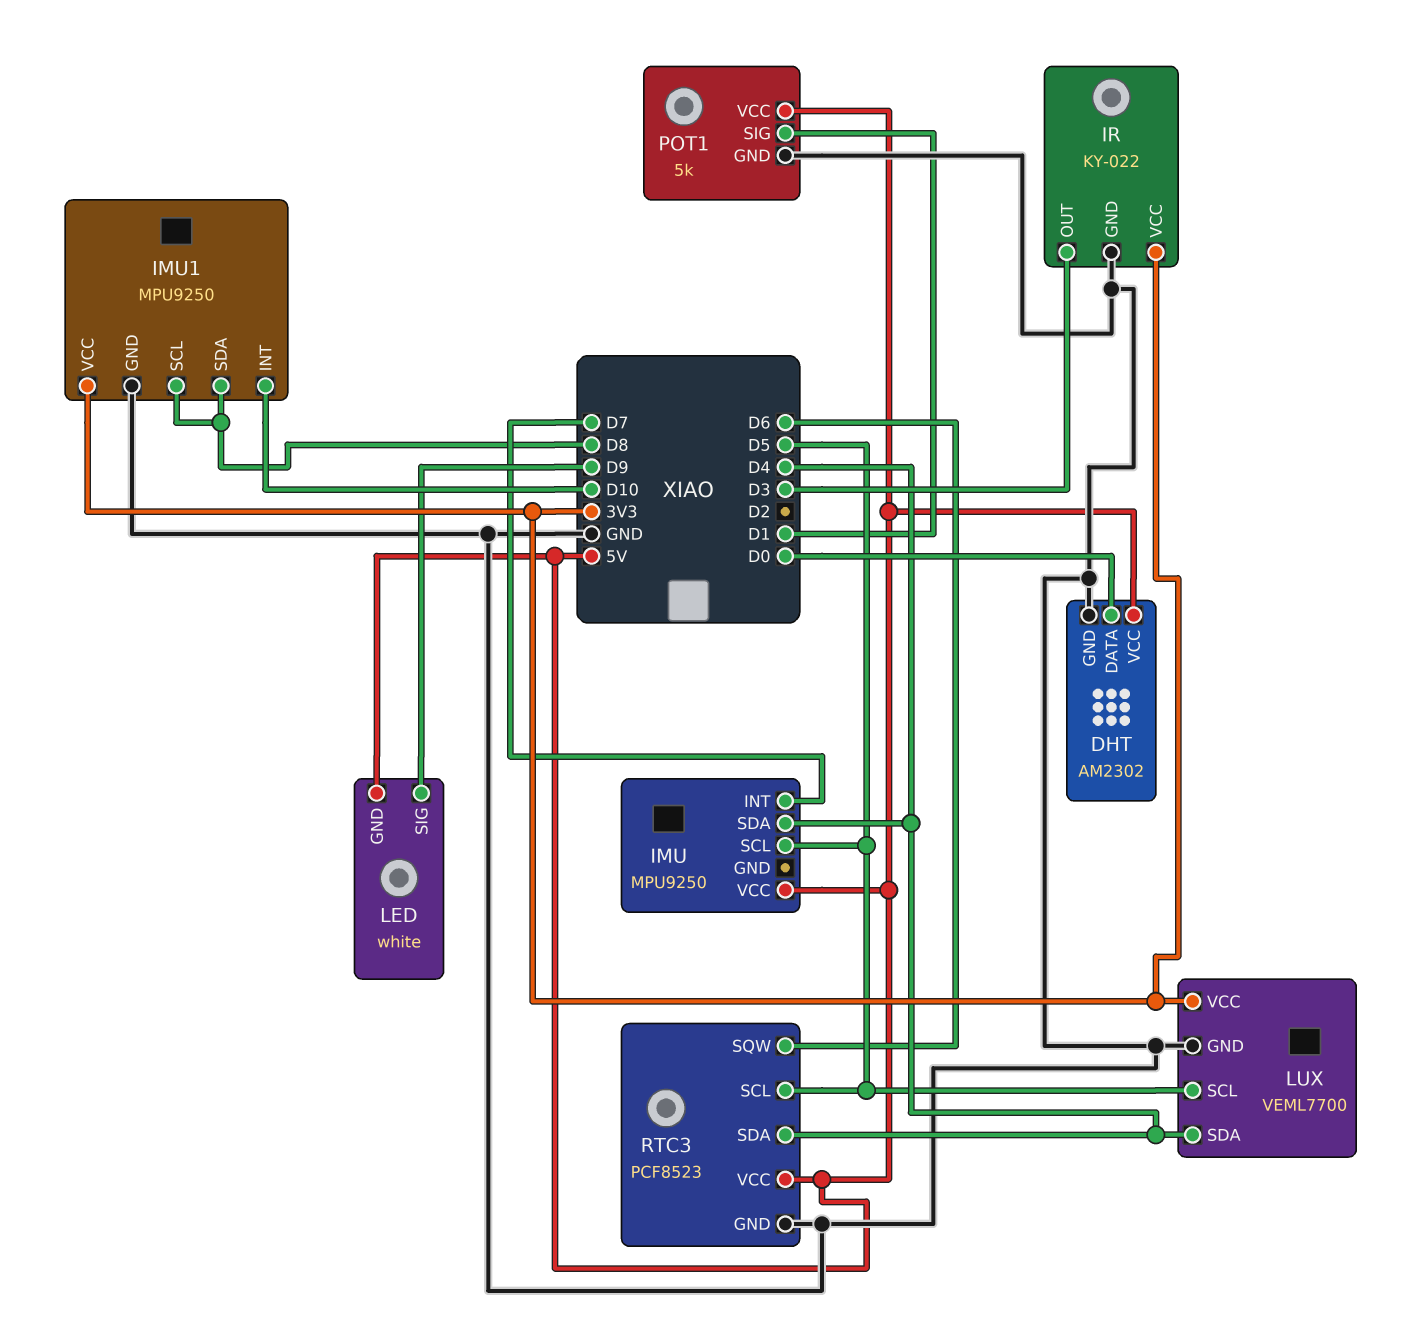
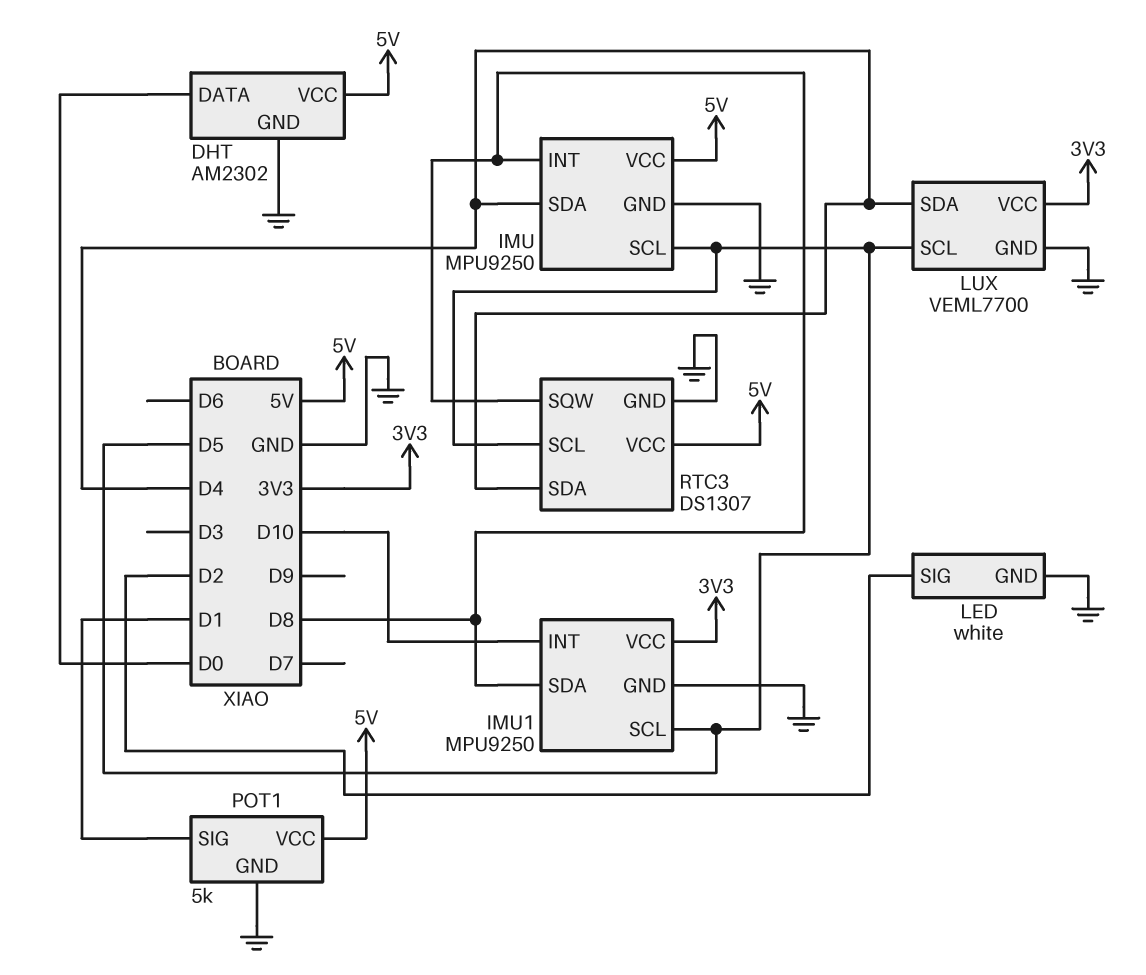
IMU pin GND: none -> GND
IMU pin INT: D7 -> D8
IMU1 pin SCL: D8 -> D5
IR: KY-022 -> none
IR pin GND: GND -> none
IR pin OUT: D3 -> none
IR pin VCC: 3V3 -> none
LED pin GND: 5V -> GND
LED pin SIG: D9 -> D2
RTC3: PCF8523 -> DS1307
RTC3 pin SQW: D6 -> D8

